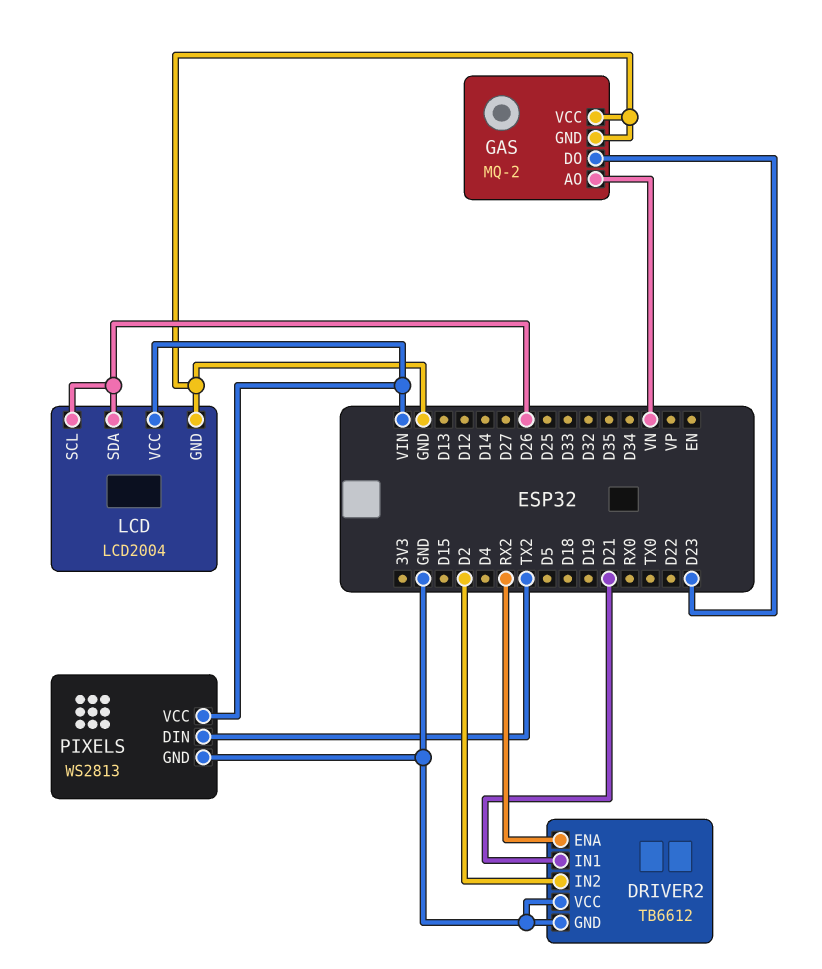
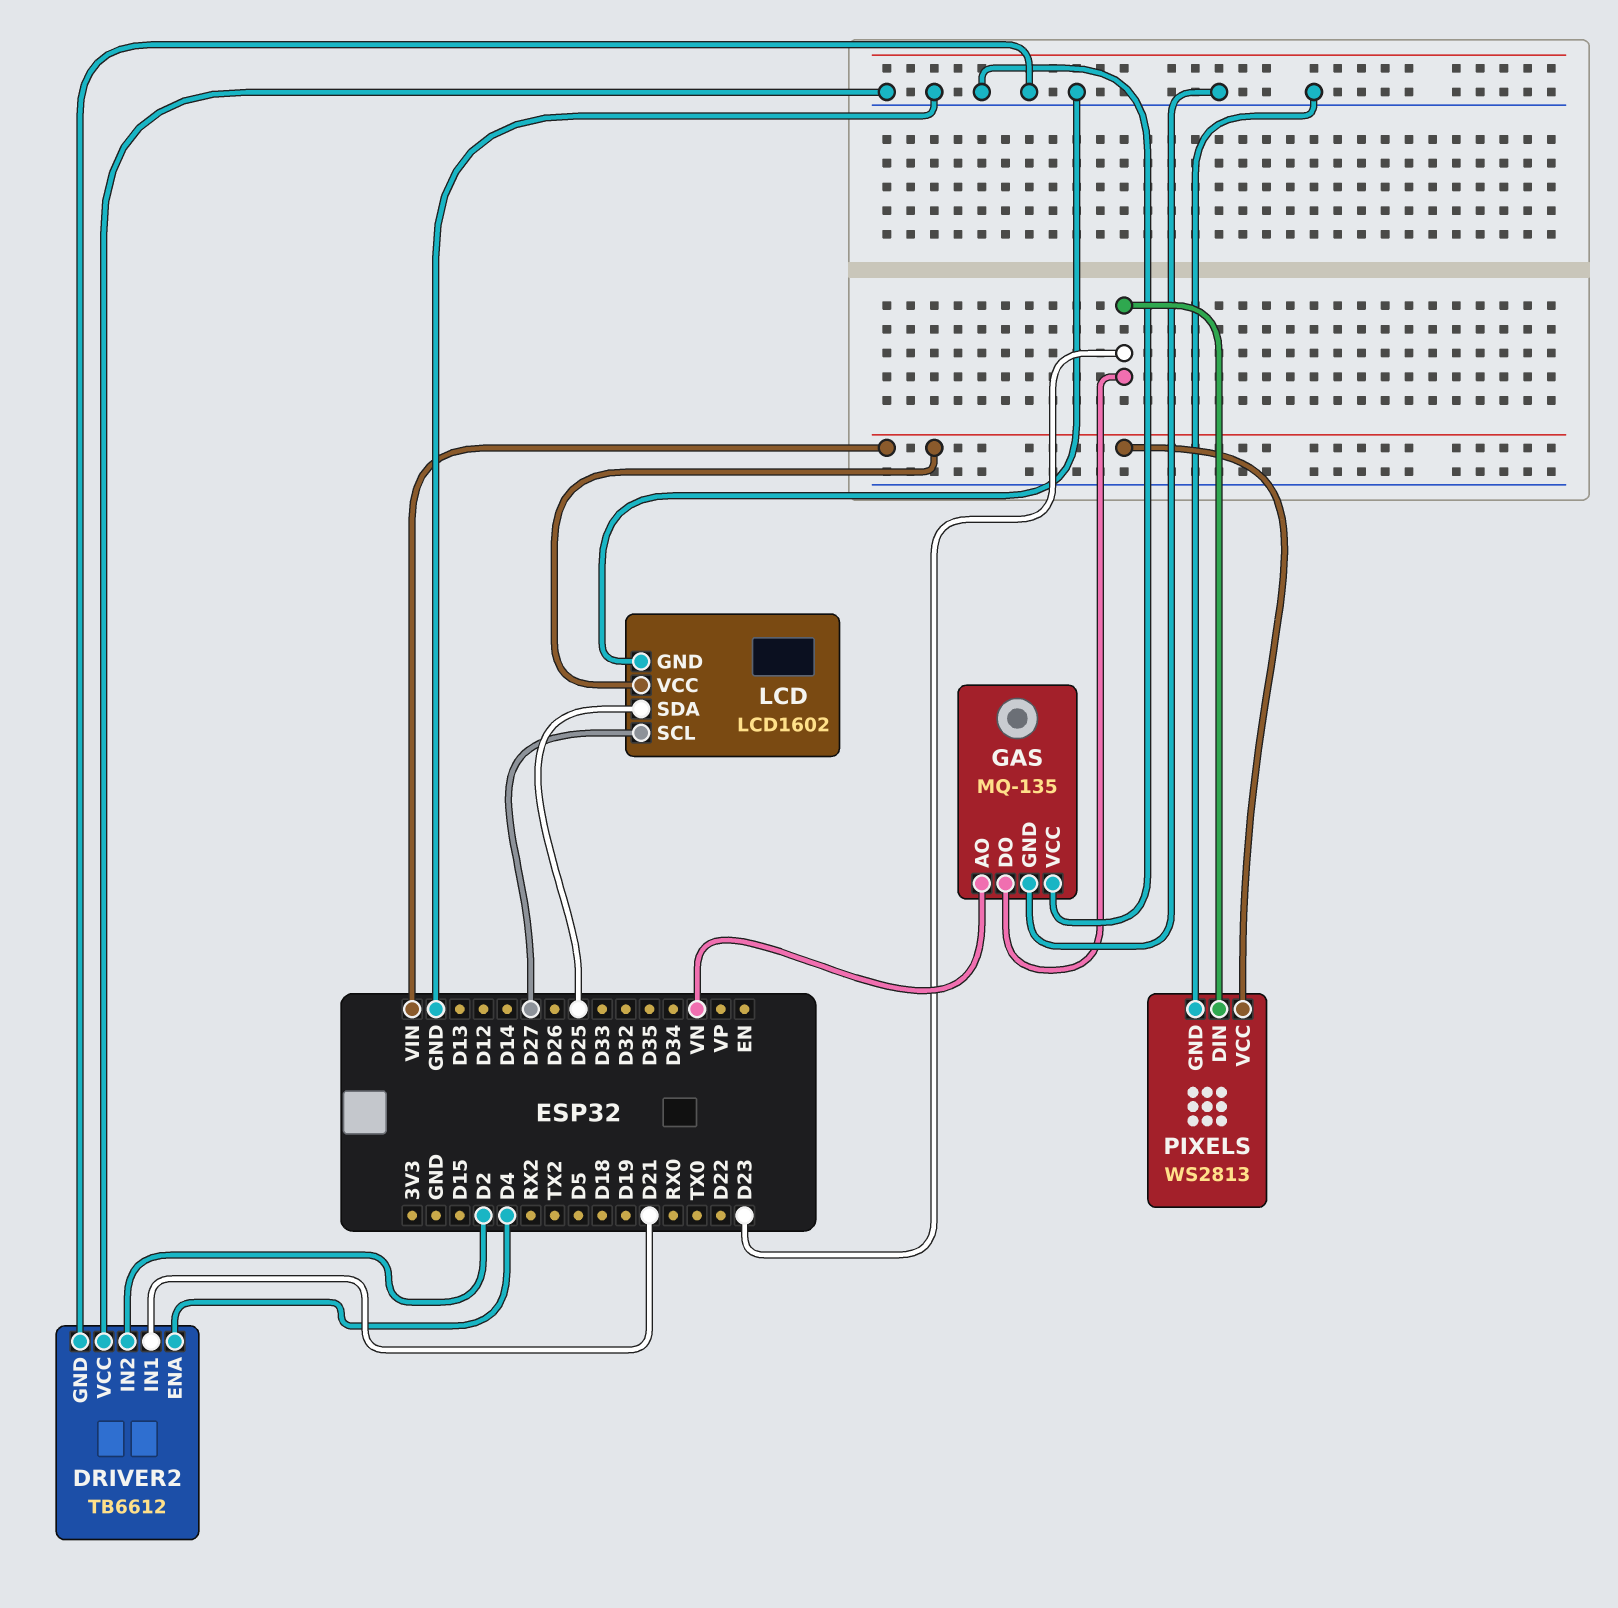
DRIVER2 pin ENA: RX2 -> D4
GAS: MQ-2 -> MQ-135
LCD: LCD2004 -> LCD1602
LCD pin SCL: D26 -> D27
LCD pin SDA: D26 -> D25
PIXELS pin DIN: TX2 -> D23

